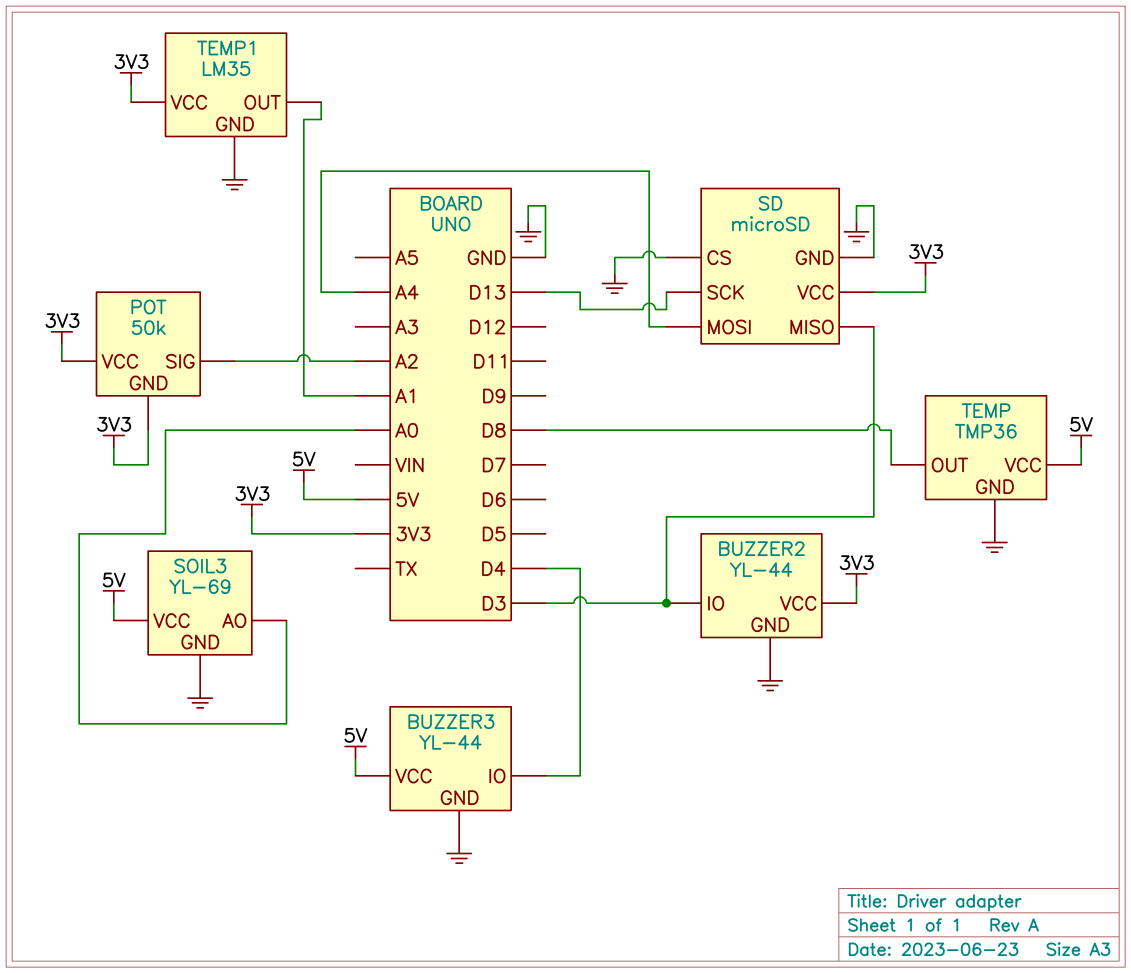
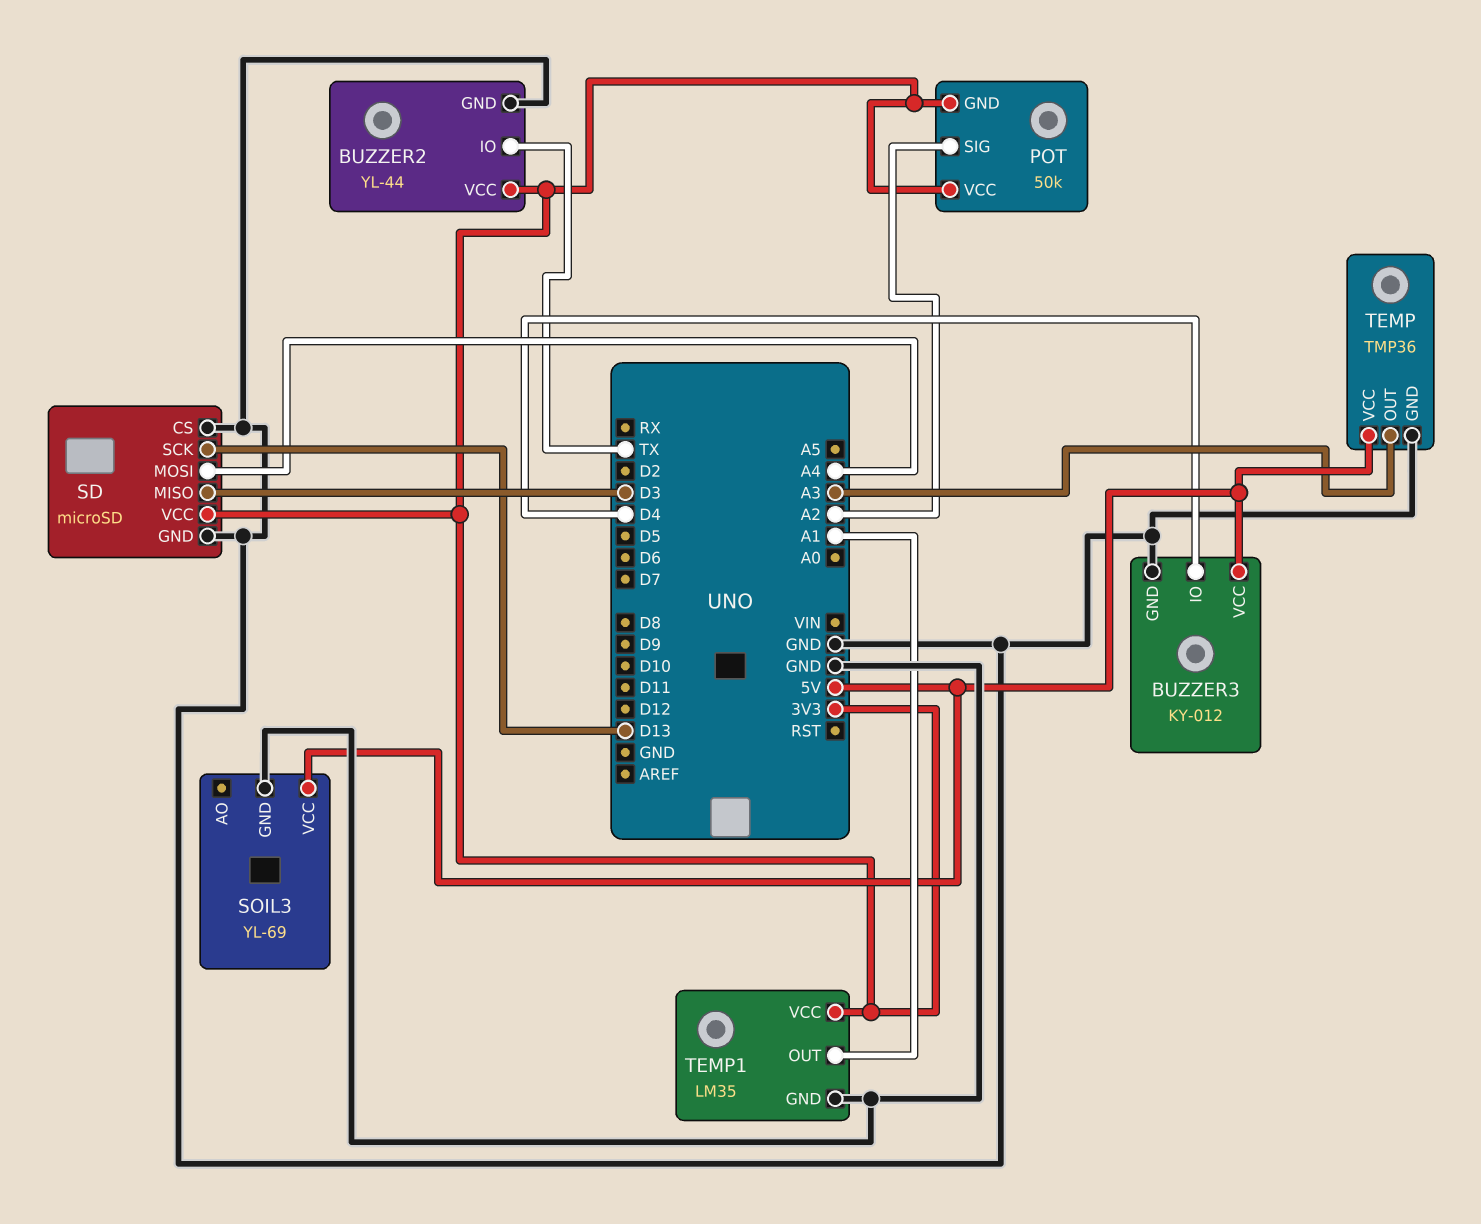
BUZZER2 pin IO: D3 -> TX
BUZZER3: YL-44 -> KY-012
SOIL3 pin AO: A0 -> none
TEMP pin OUT: D8 -> A3

